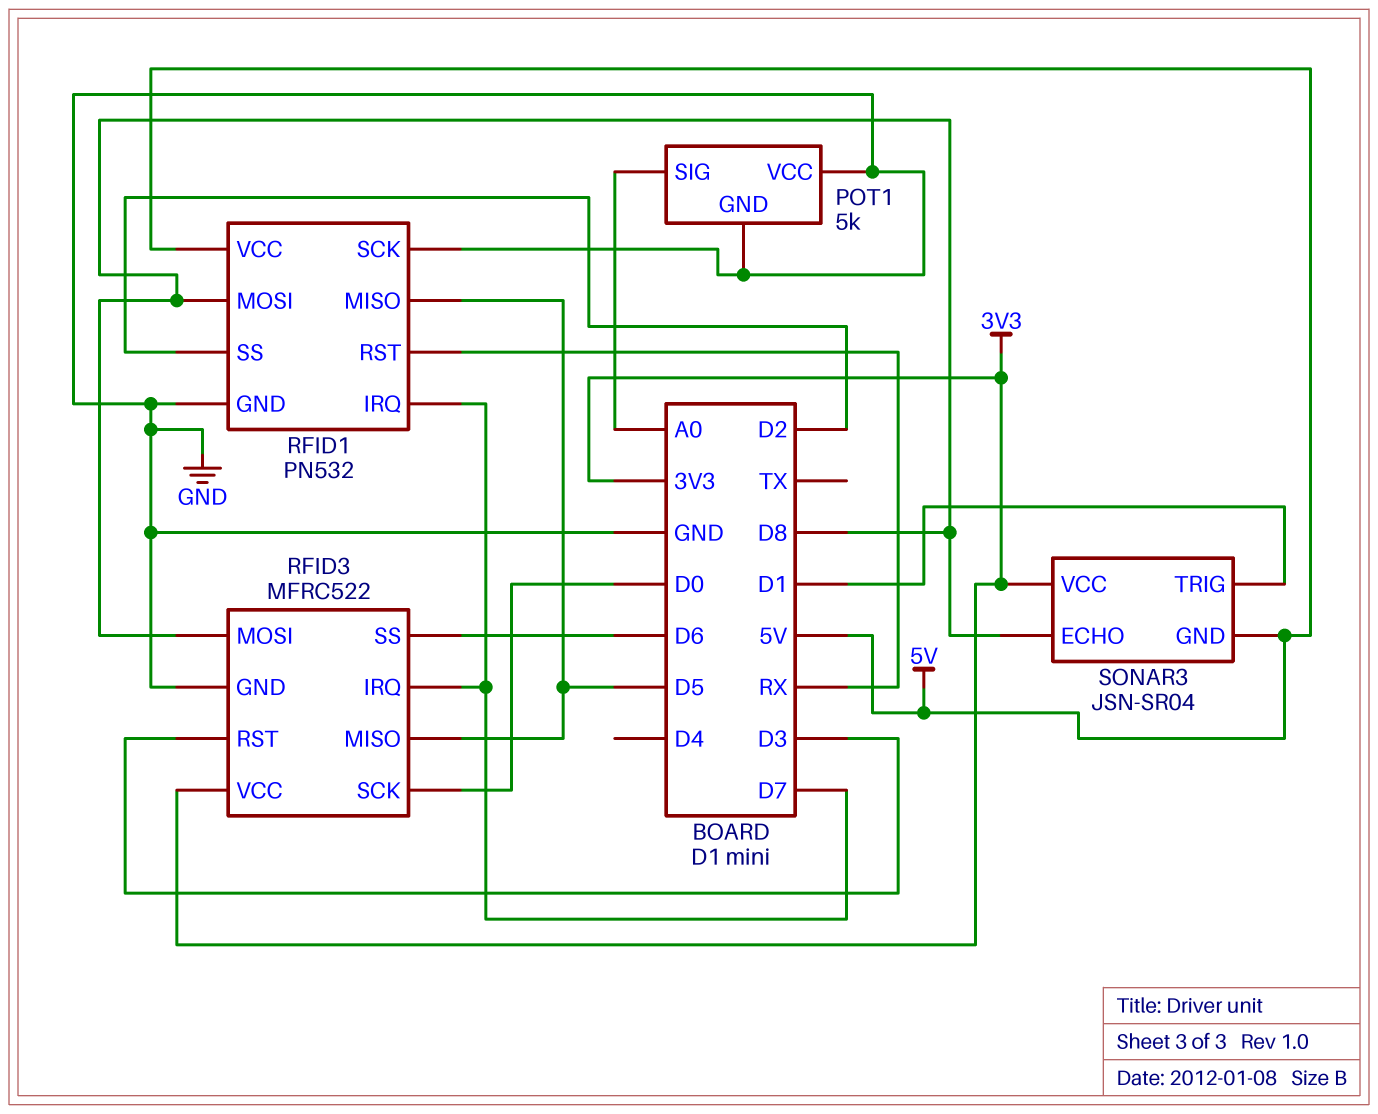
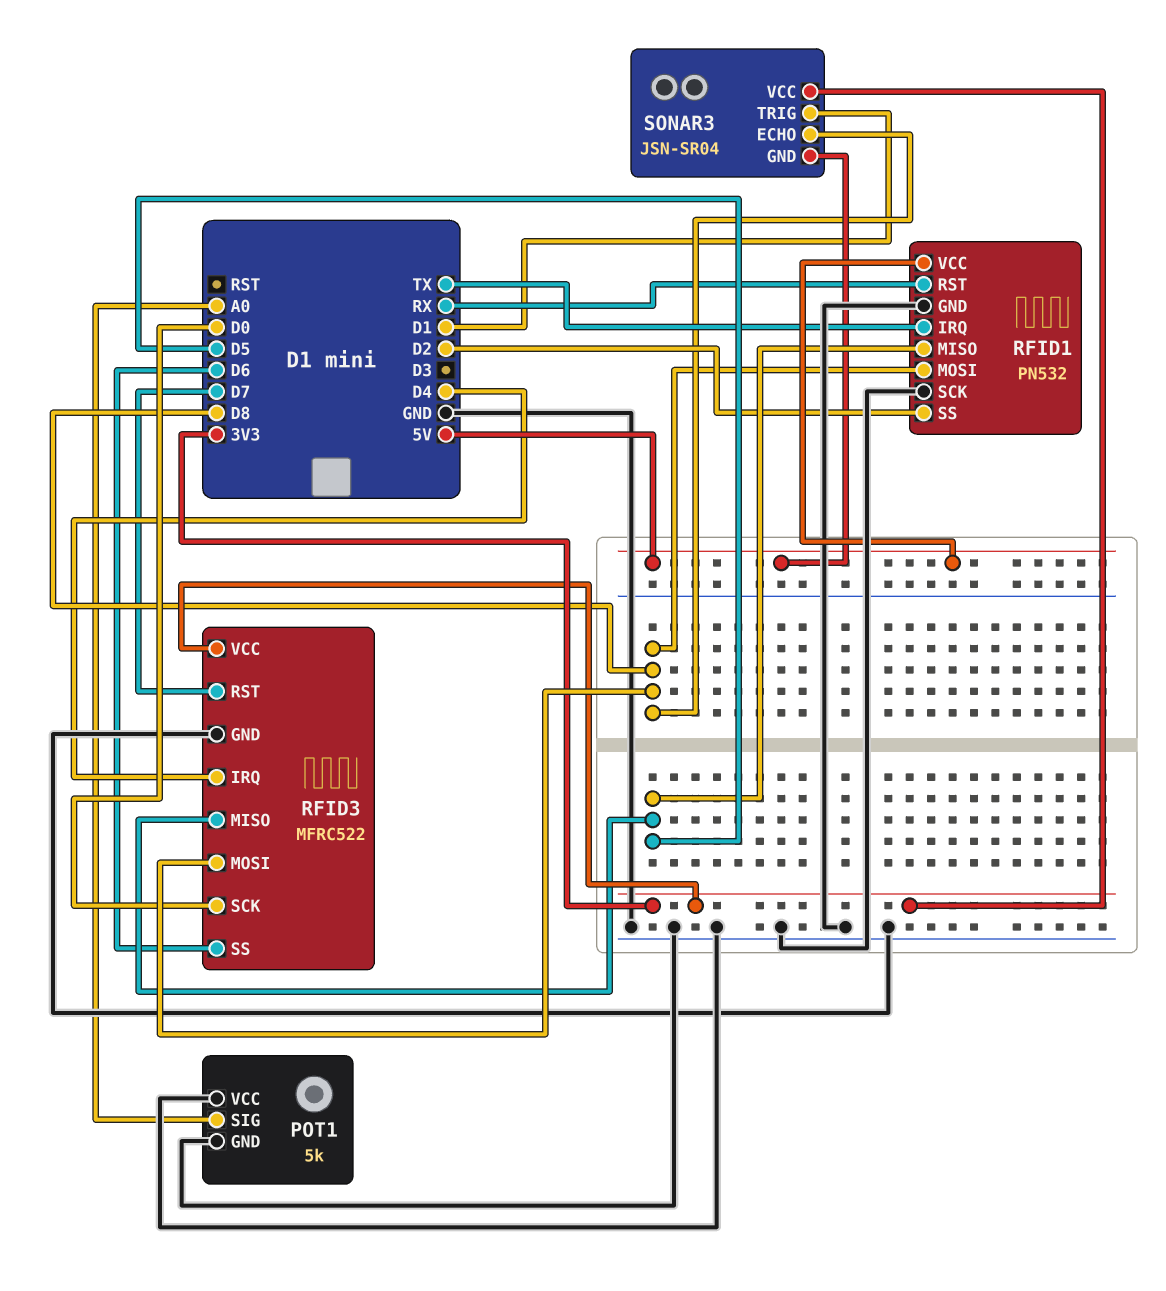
RFID1 pin IRQ: D7 -> TX
RFID3 pin IRQ: D7 -> D4
RFID3 pin RST: D3 -> D7

